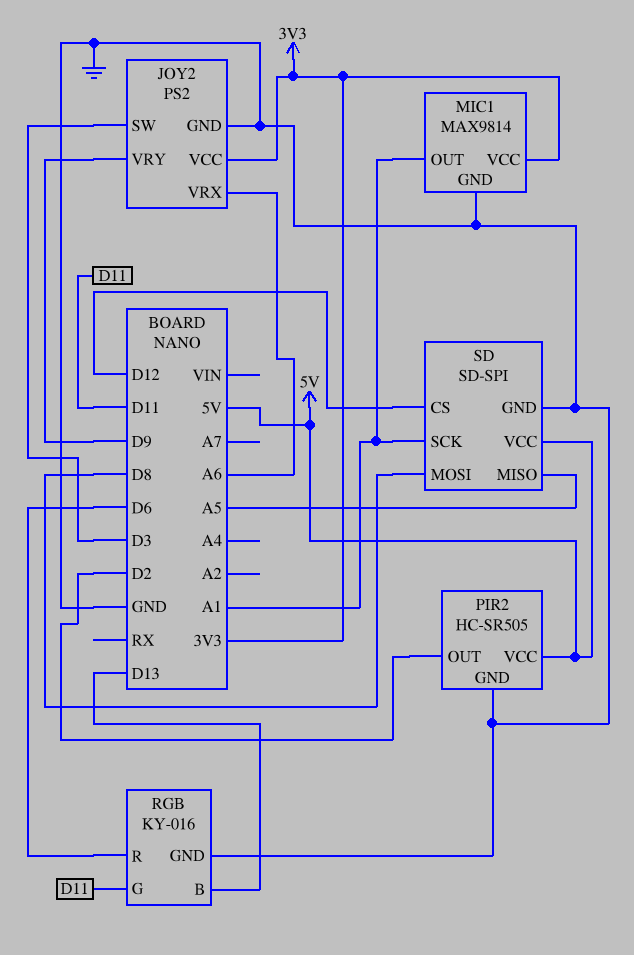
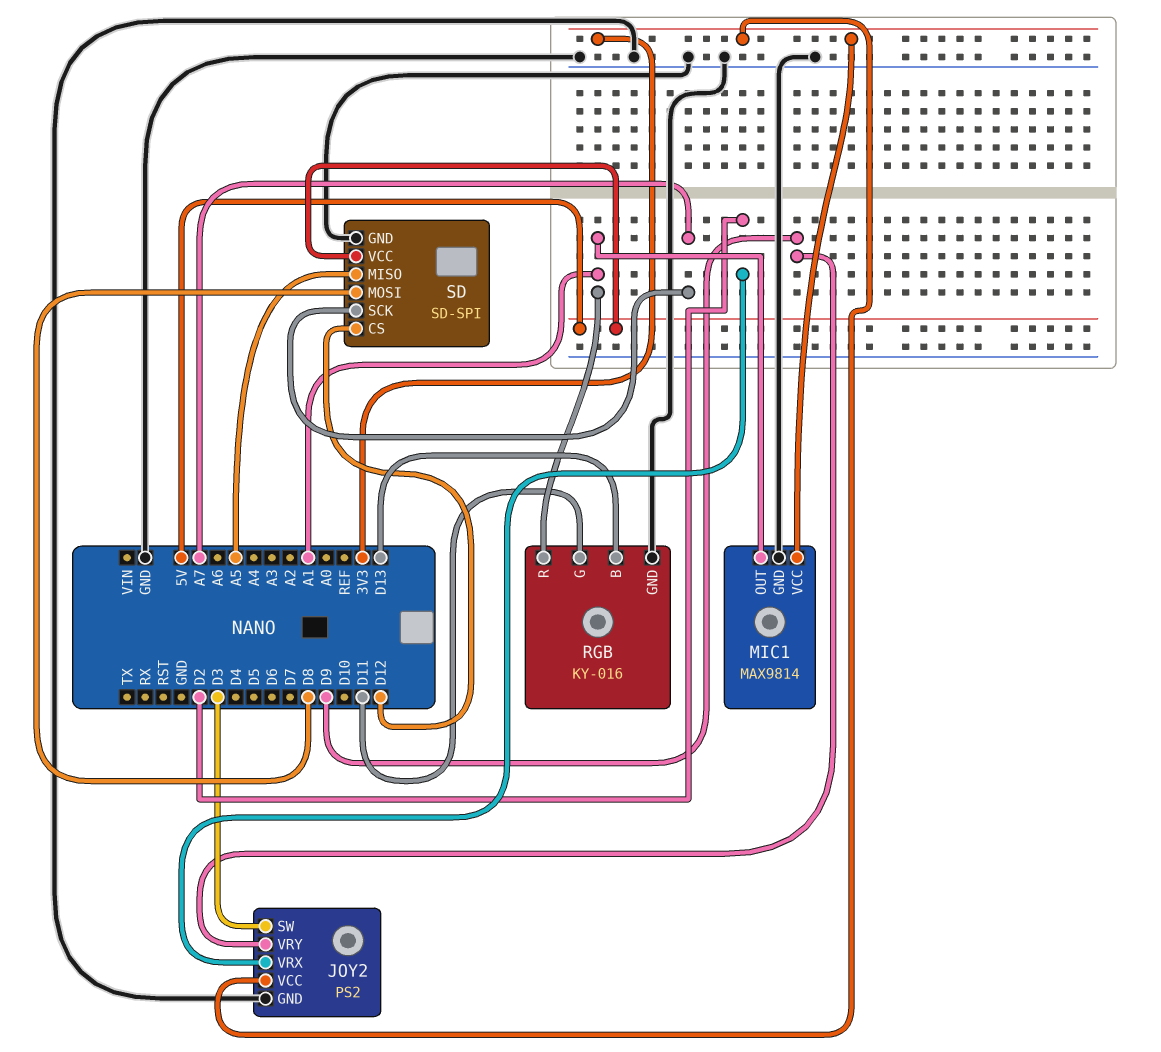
JOY2 pin VRX: A6 -> D2
PIR2: HC-SR505 -> none
PIR2 pin GND: GND -> none
PIR2 pin OUT: D2 -> none
PIR2 pin VCC: 5V -> none
RGB pin R: D6 -> A1
SD pin SCK: A1 -> A7

